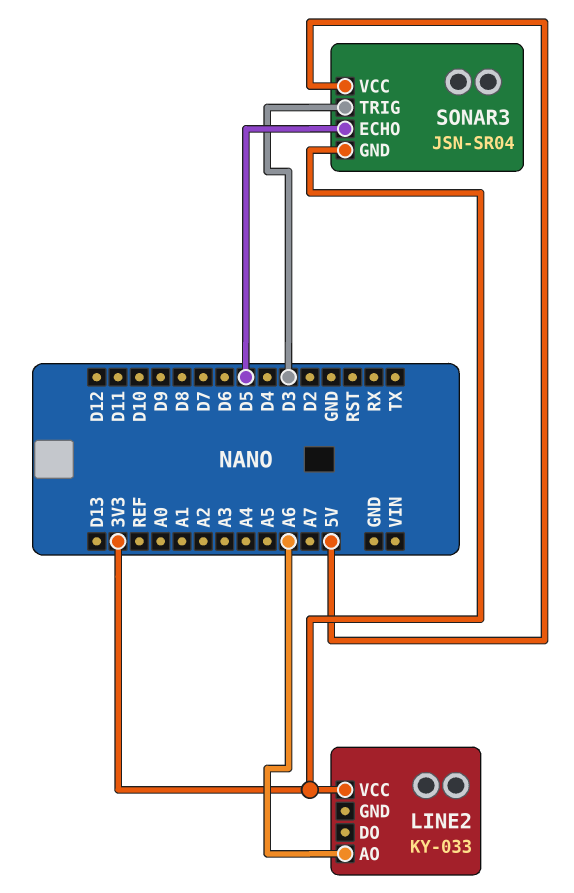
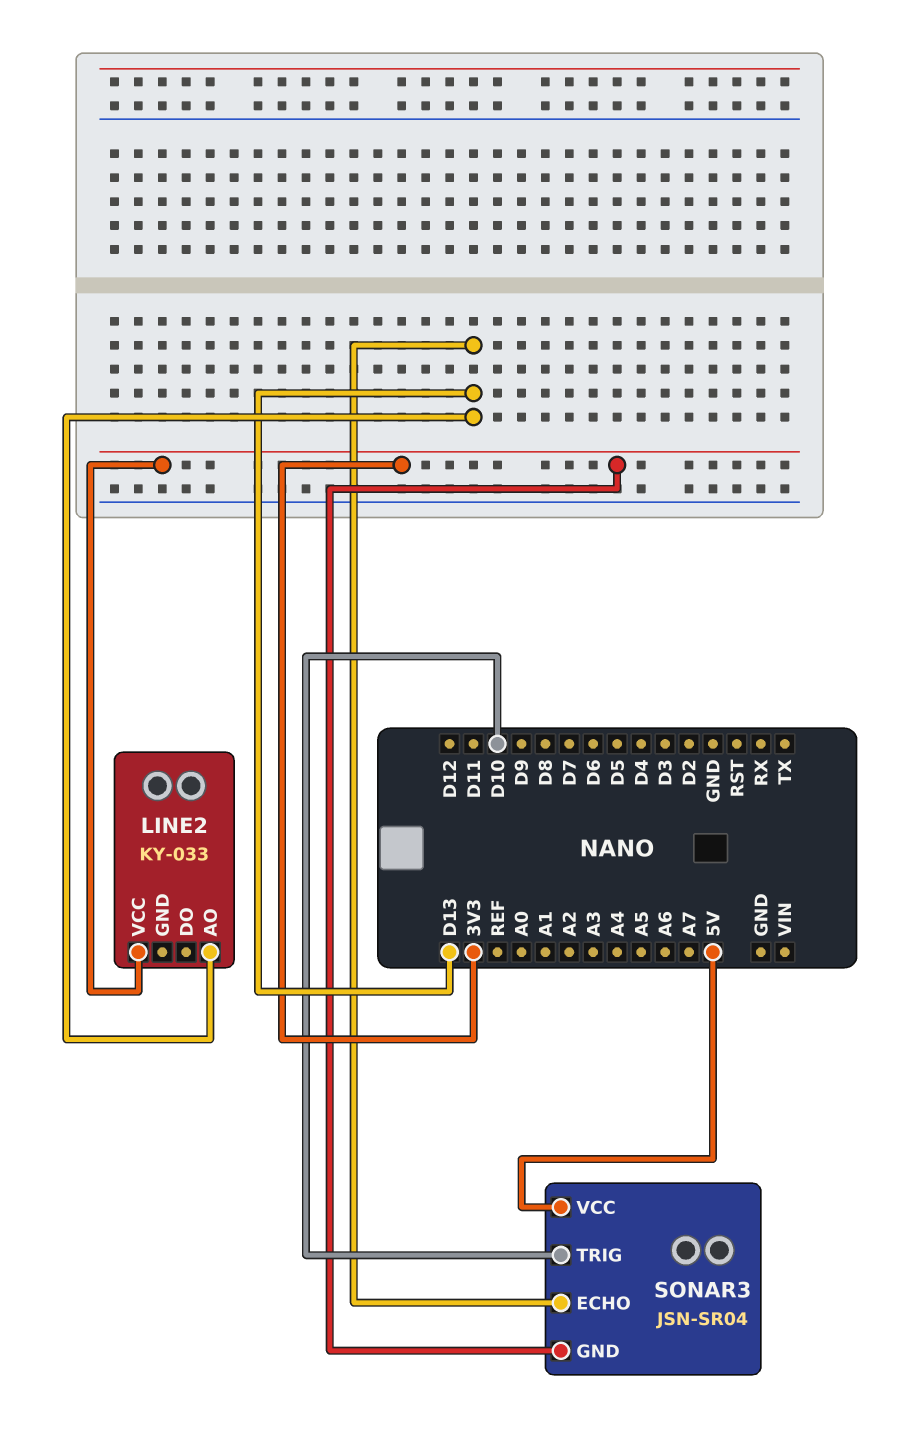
LINE2 pin AO: A6 -> D13
SONAR3 pin ECHO: D5 -> D13
SONAR3 pin TRIG: D3 -> D10

